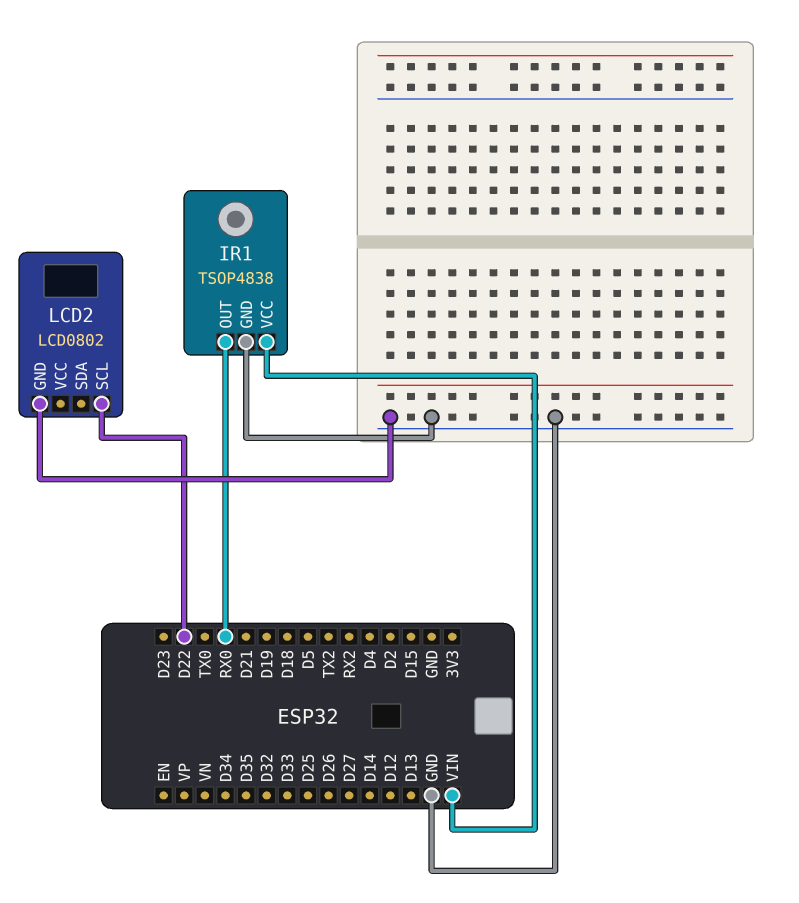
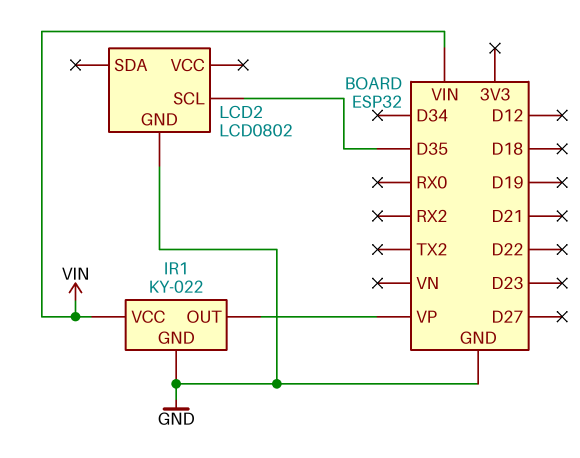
IR1: TSOP4838 -> KY-022
IR1 pin OUT: RX0 -> VP
LCD2 pin SCL: D22 -> D35

